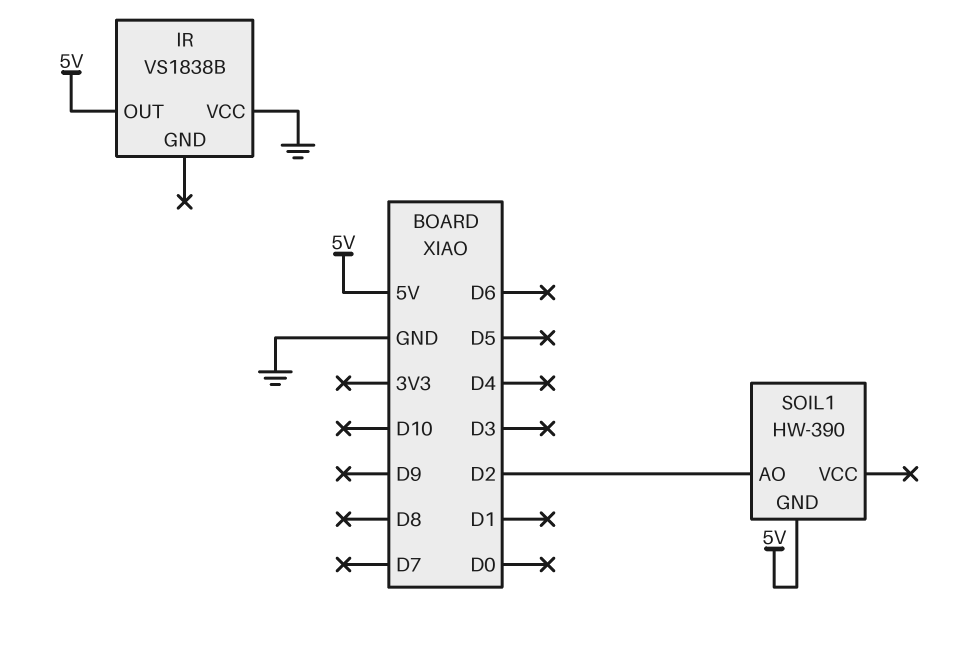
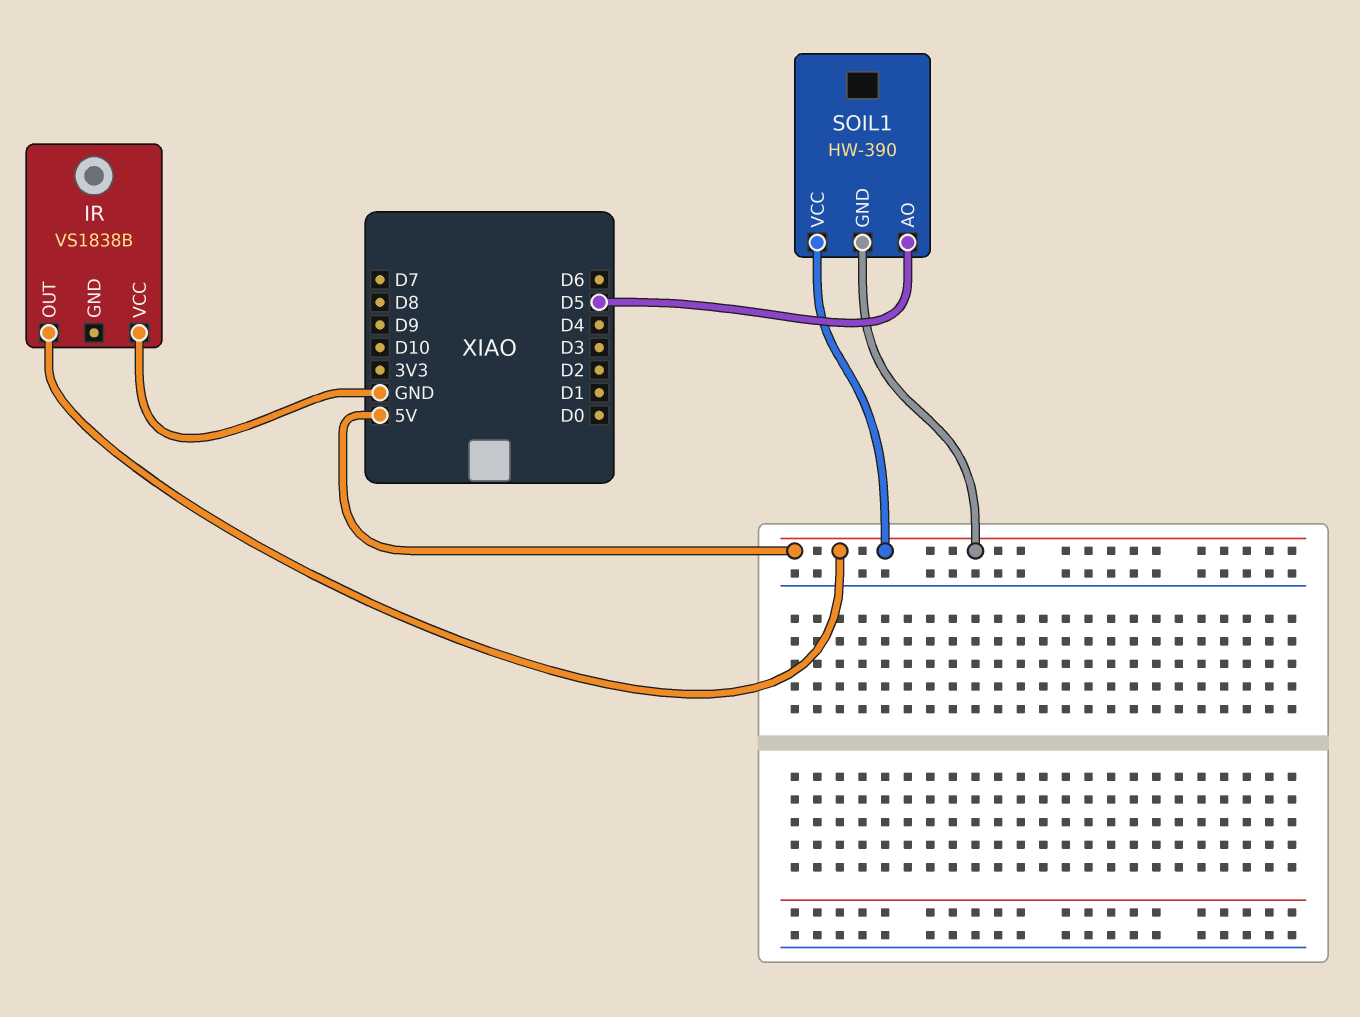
SOIL1 pin AO: D2 -> D5
SOIL1 pin VCC: none -> 5V

